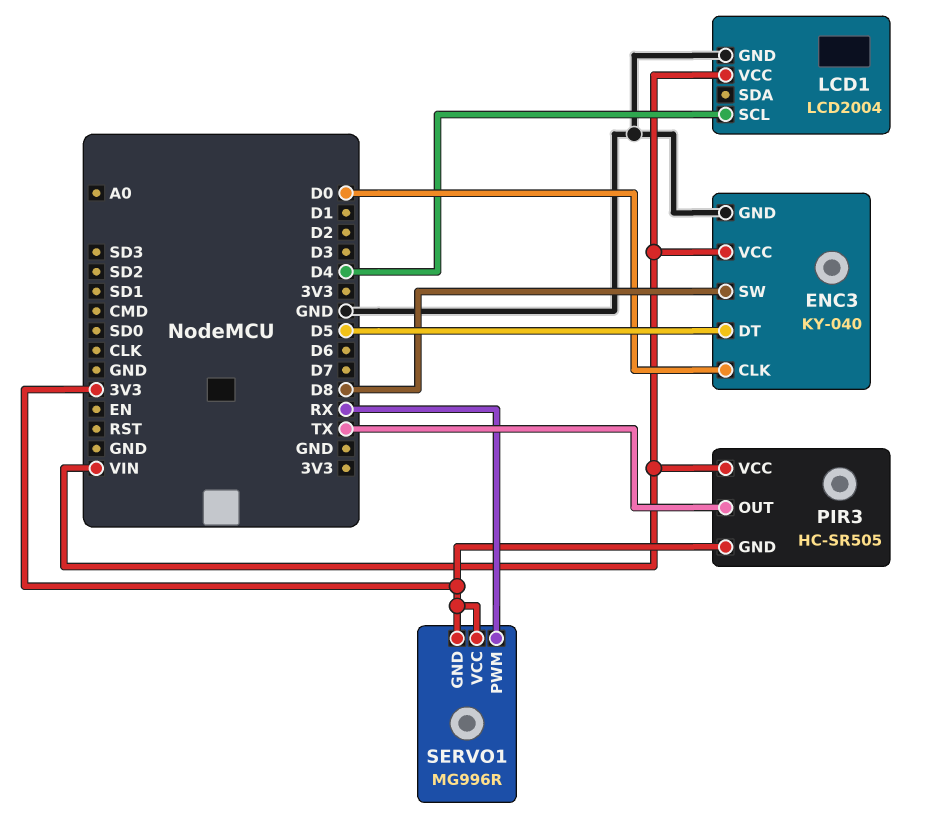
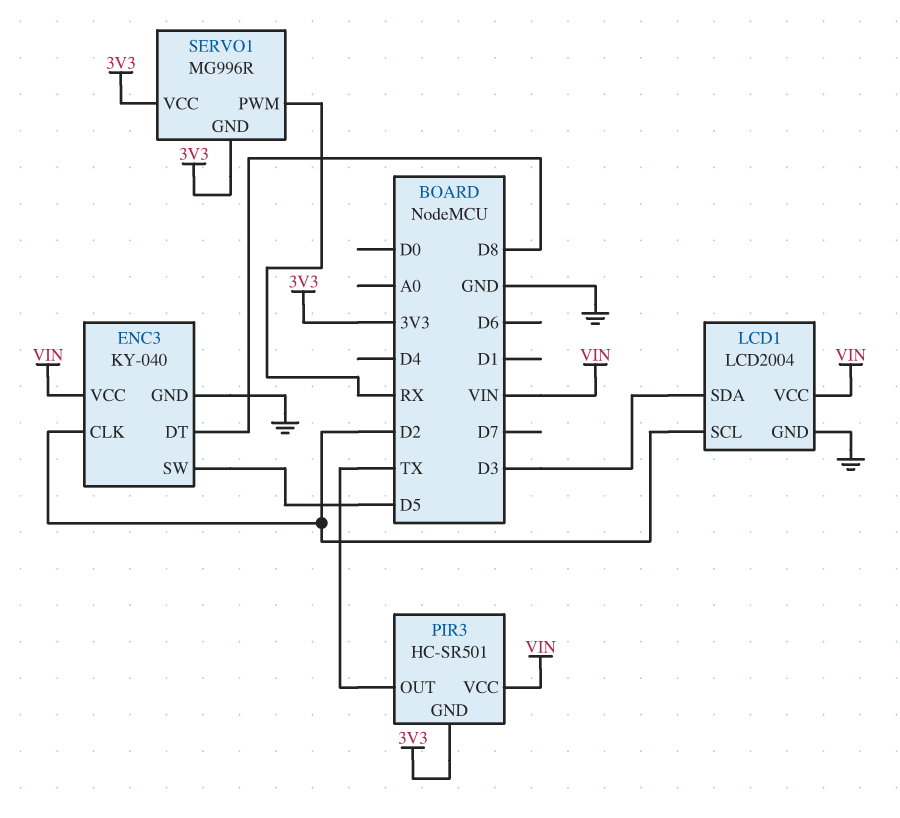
ENC3 pin CLK: D0 -> D2
ENC3 pin DT: D5 -> D8
ENC3 pin SW: D8 -> D5
LCD1 pin SCL: D4 -> D2
LCD1 pin SDA: none -> D3
PIR3: HC-SR505 -> HC-SR501

